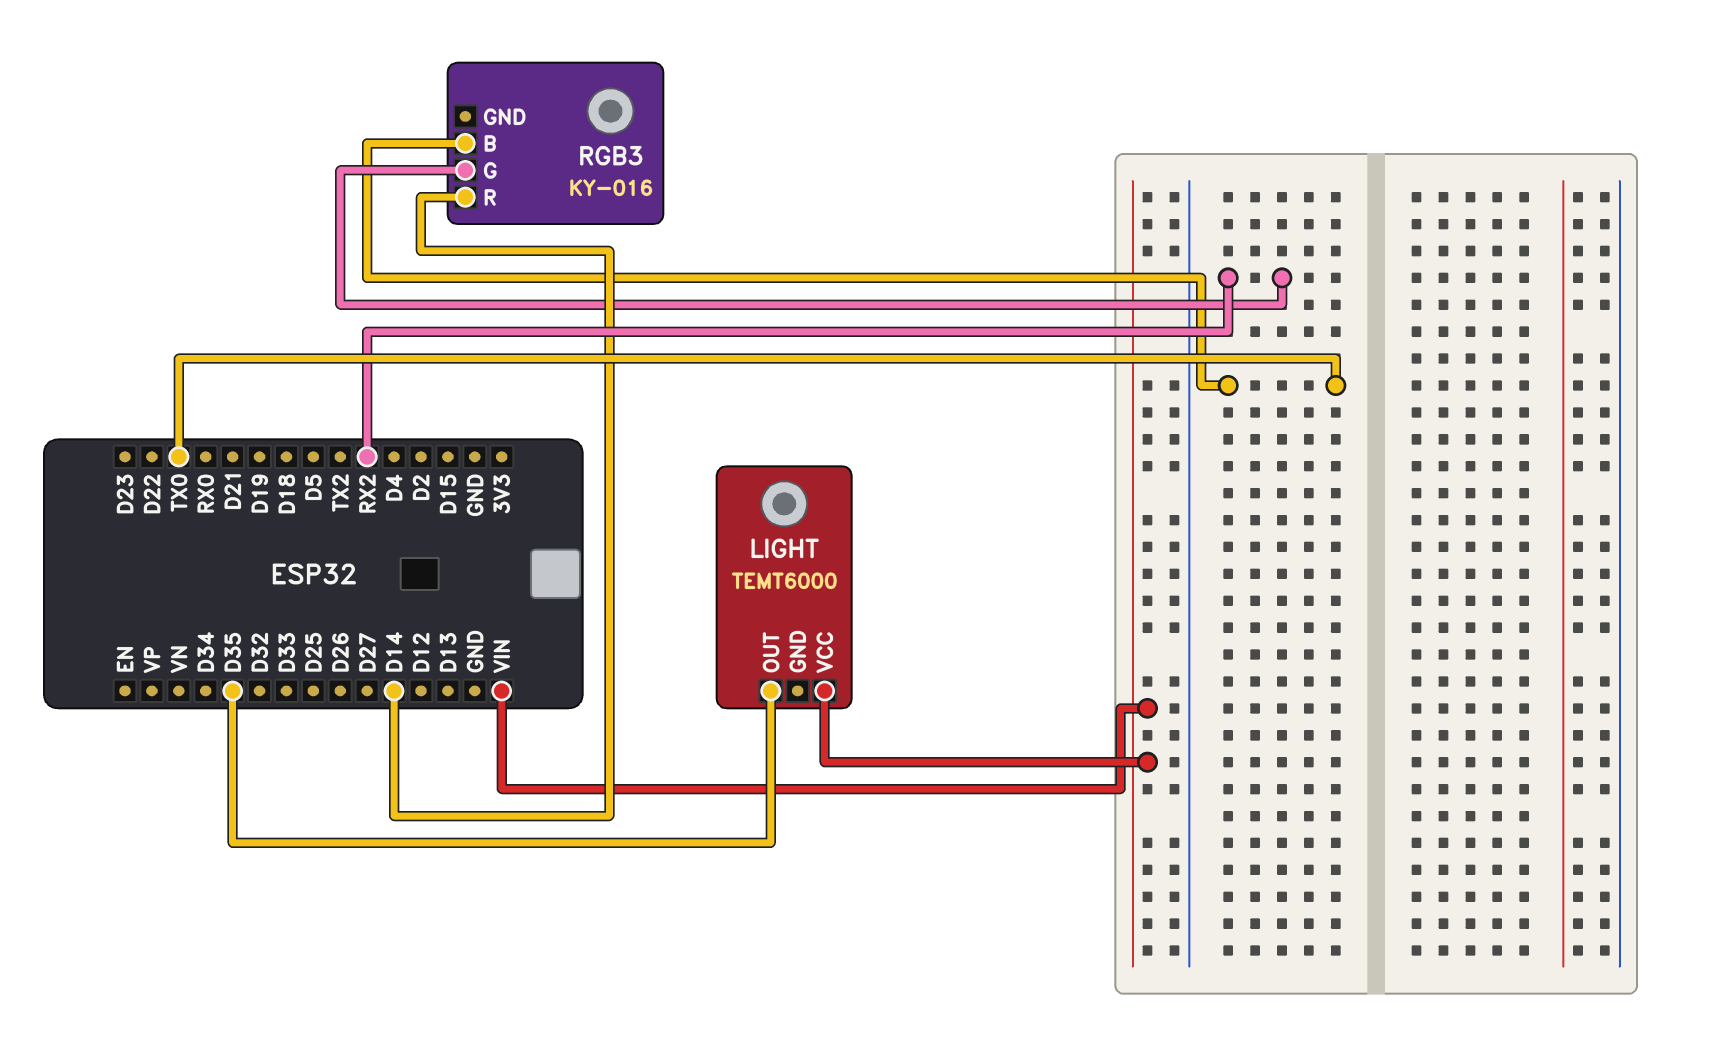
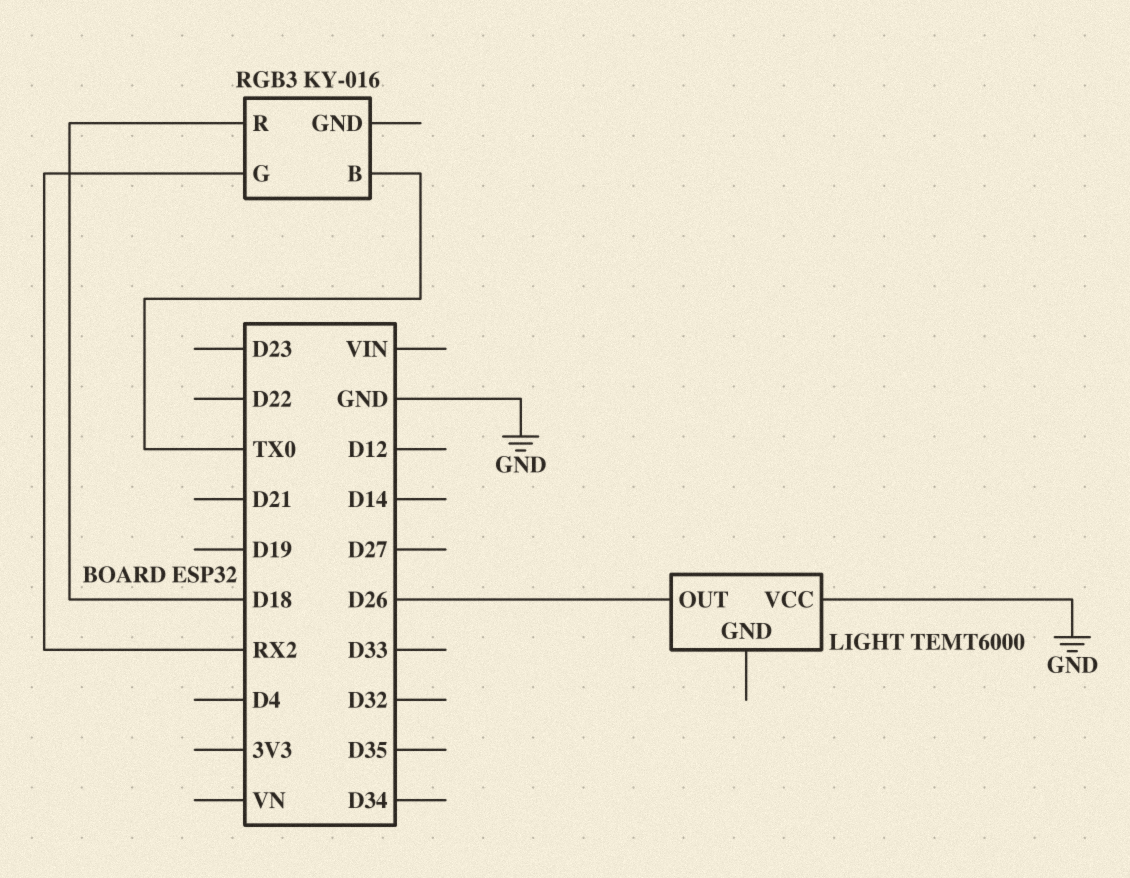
LIGHT pin OUT: D35 -> D26
LIGHT pin VCC: VIN -> GND
RGB3 pin R: D14 -> D18

